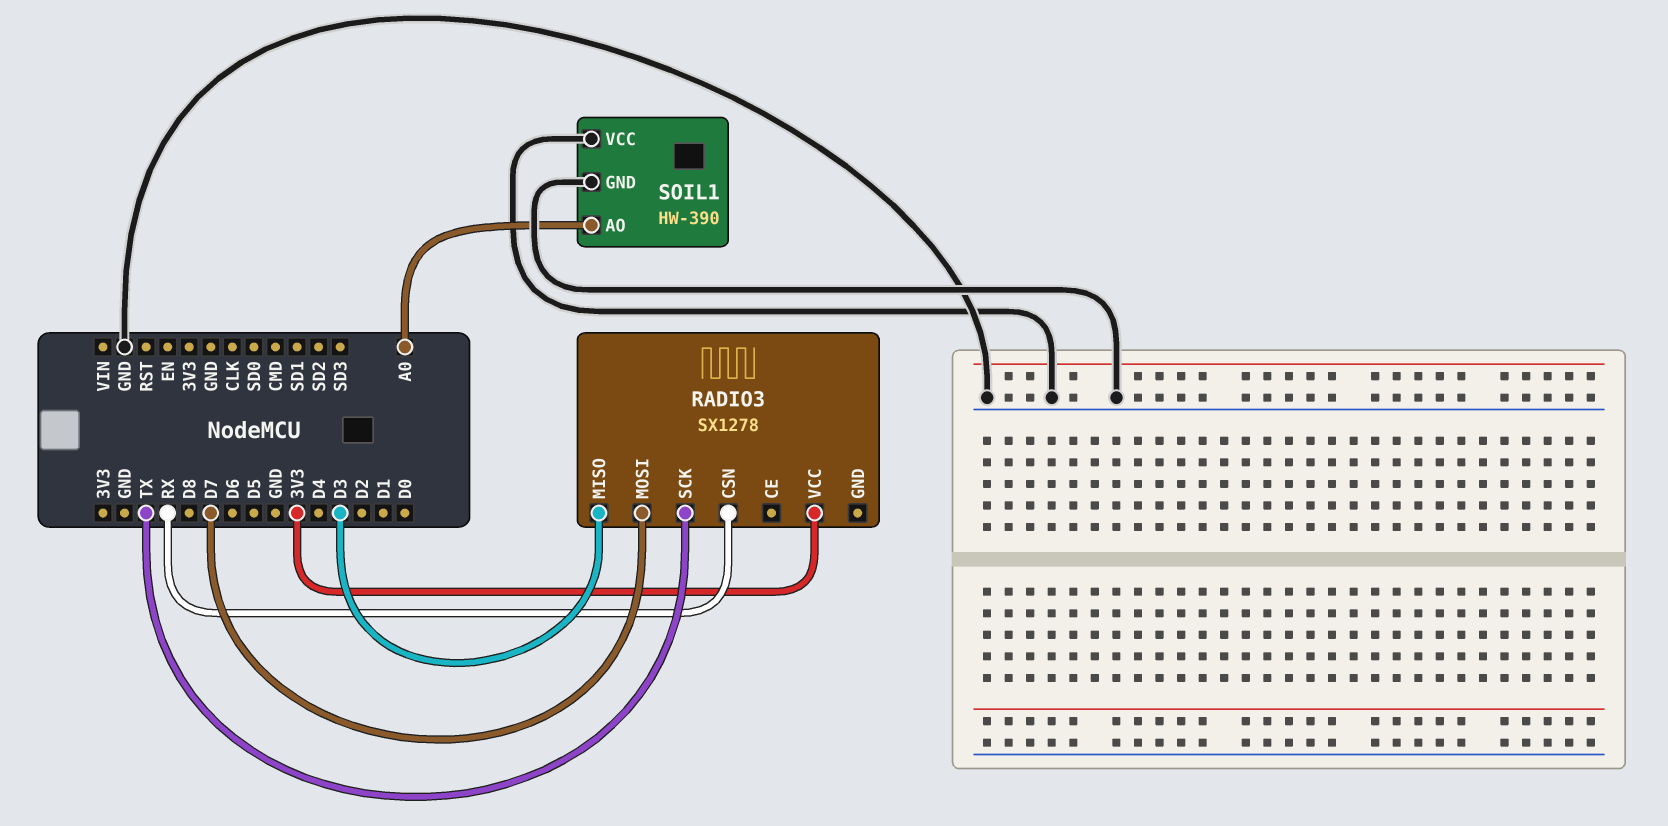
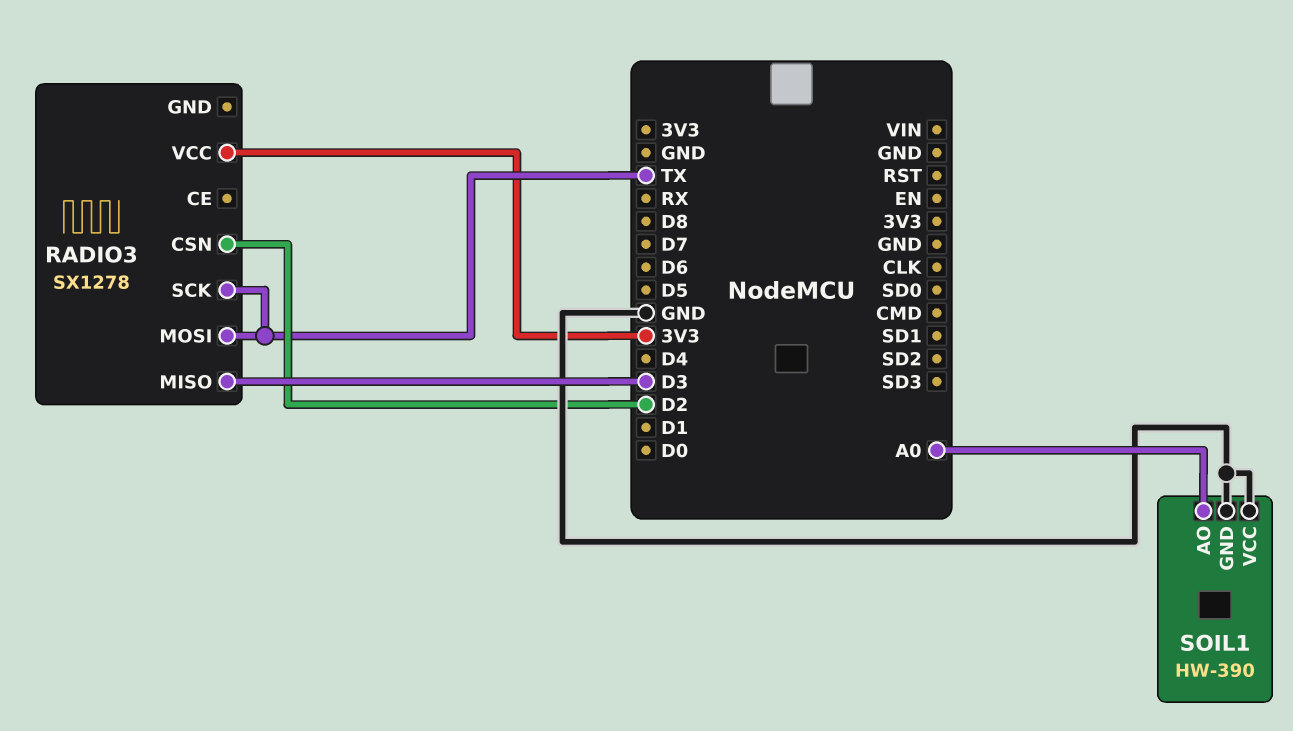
RADIO3 pin CSN: RX -> D2
RADIO3 pin MOSI: D7 -> TX

